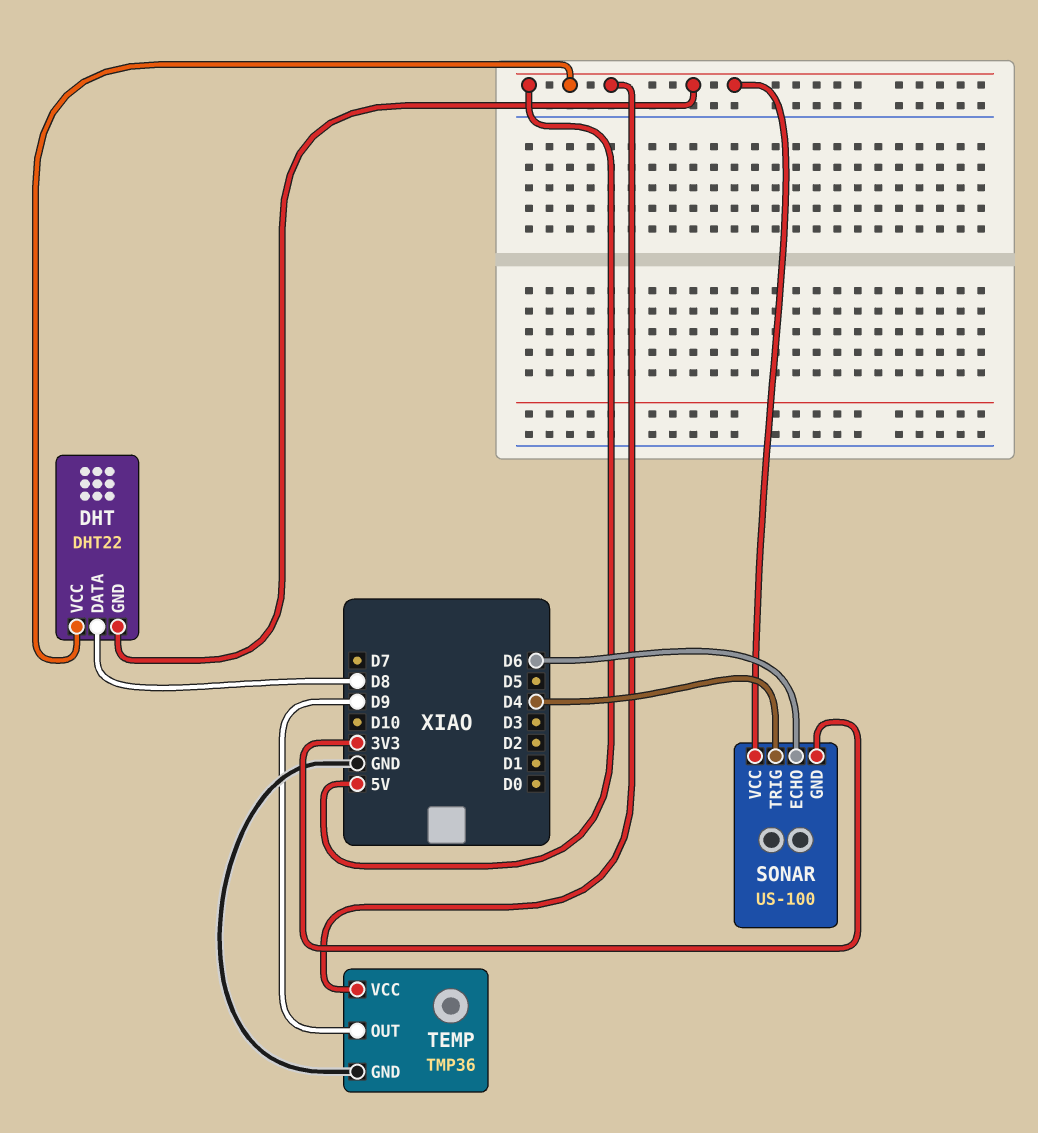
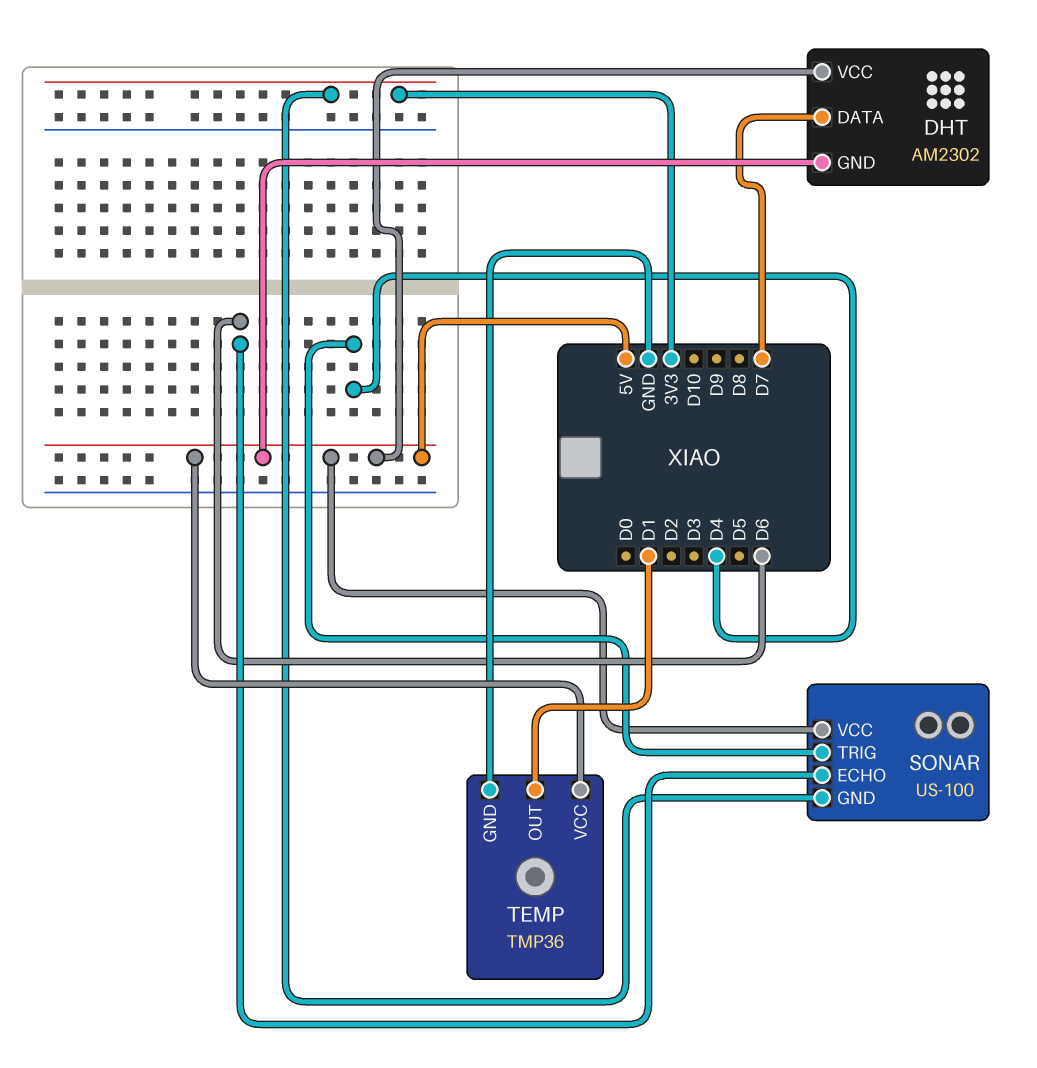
DHT: DHT22 -> AM2302
DHT pin DATA: D8 -> D7
TEMP pin OUT: D9 -> D1

